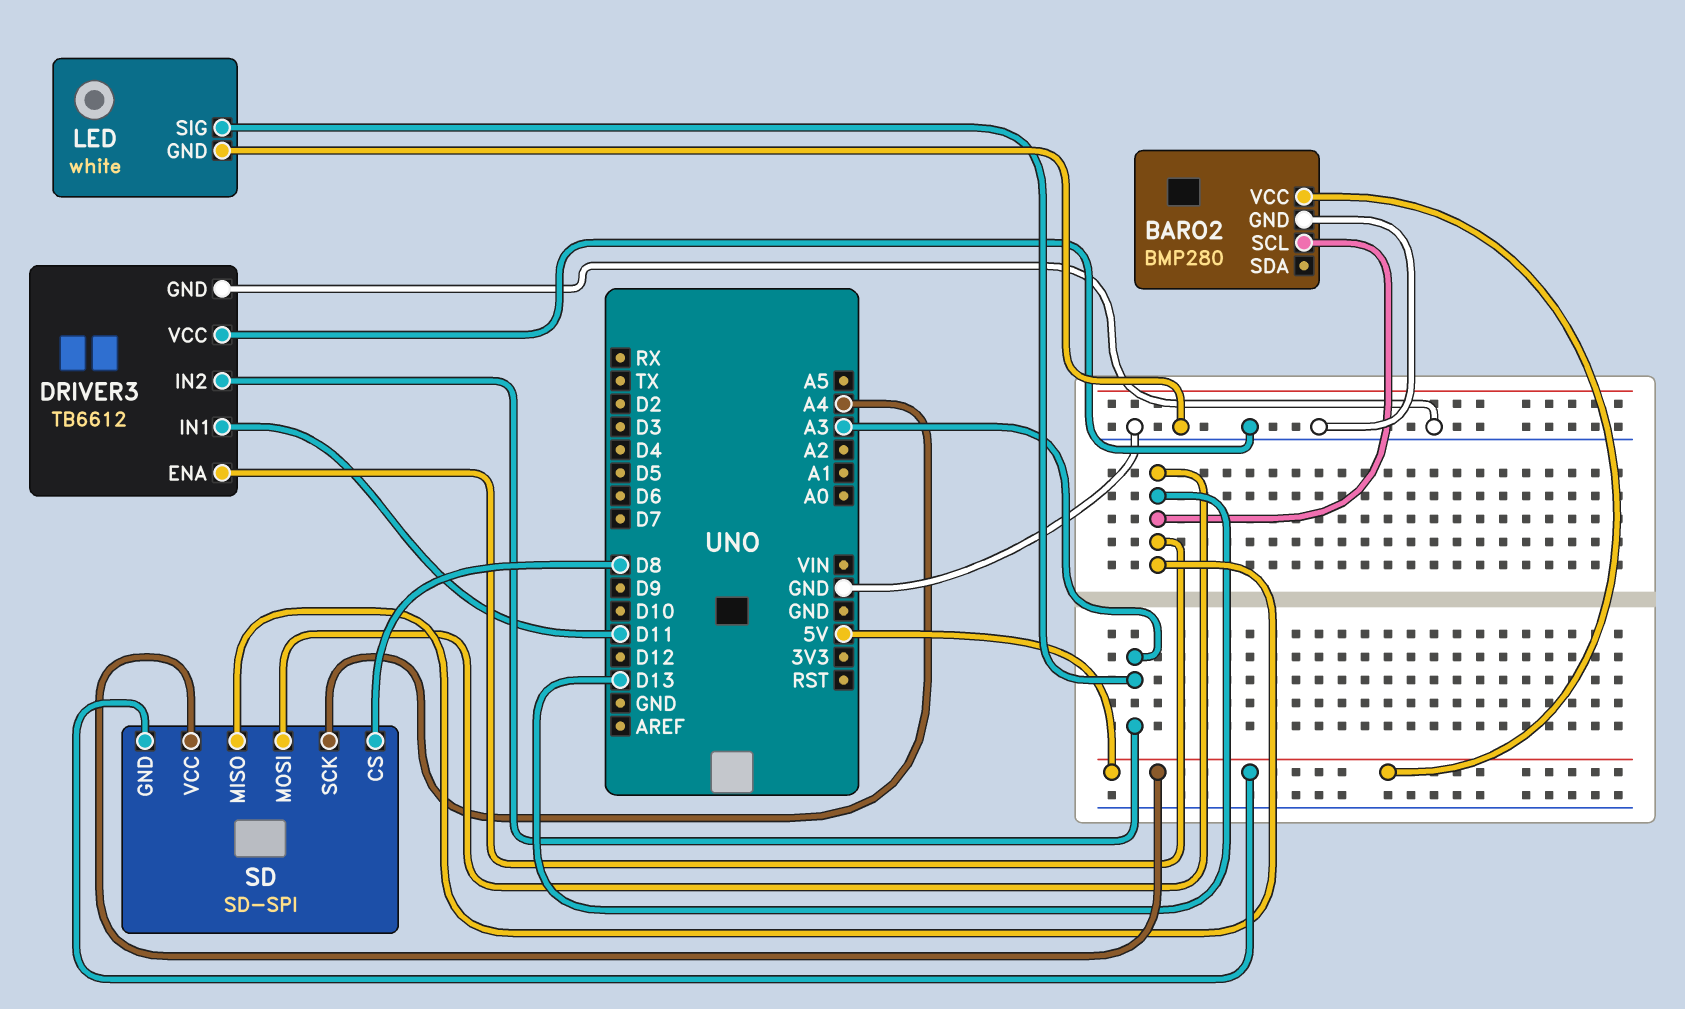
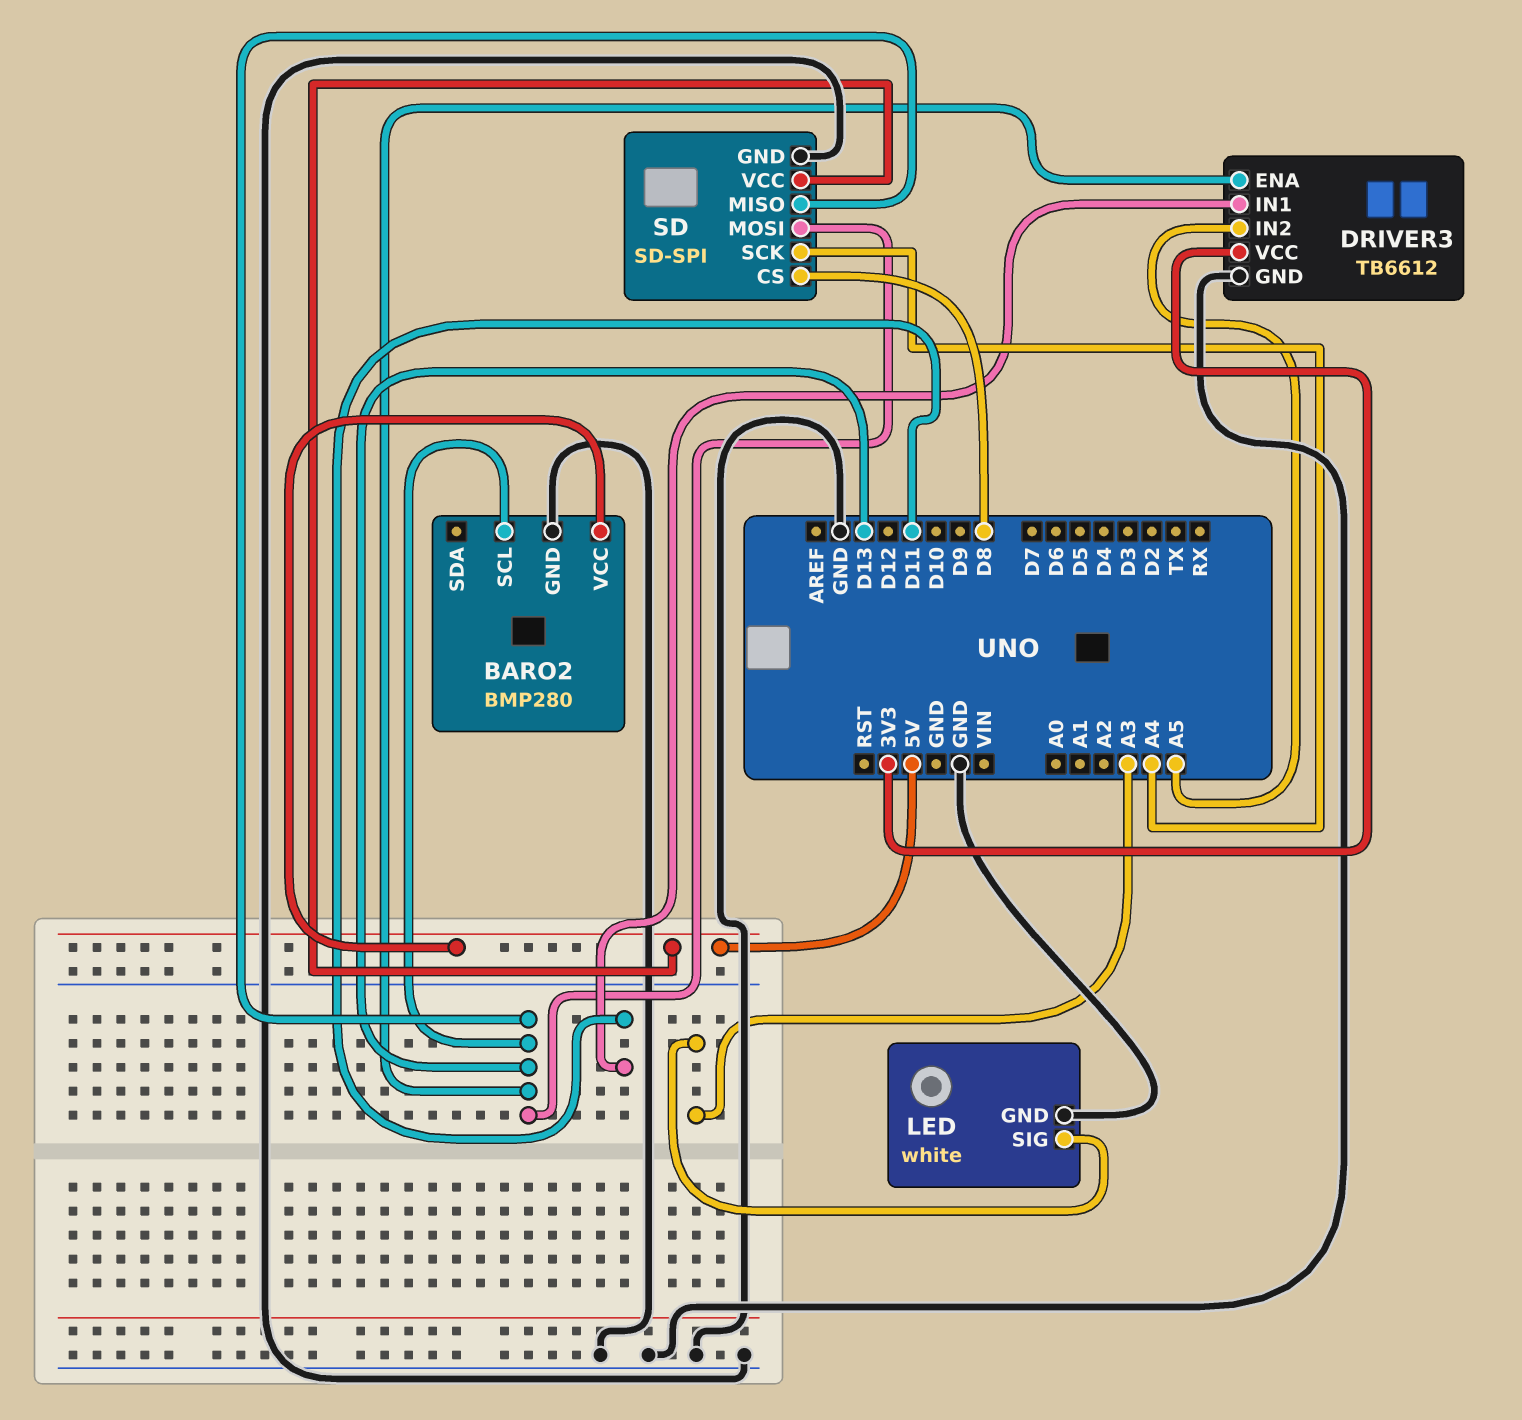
DRIVER3 pin IN2: A3 -> A5
DRIVER3 pin VCC: GND -> 3V3
SD pin GND: 5V -> GND

